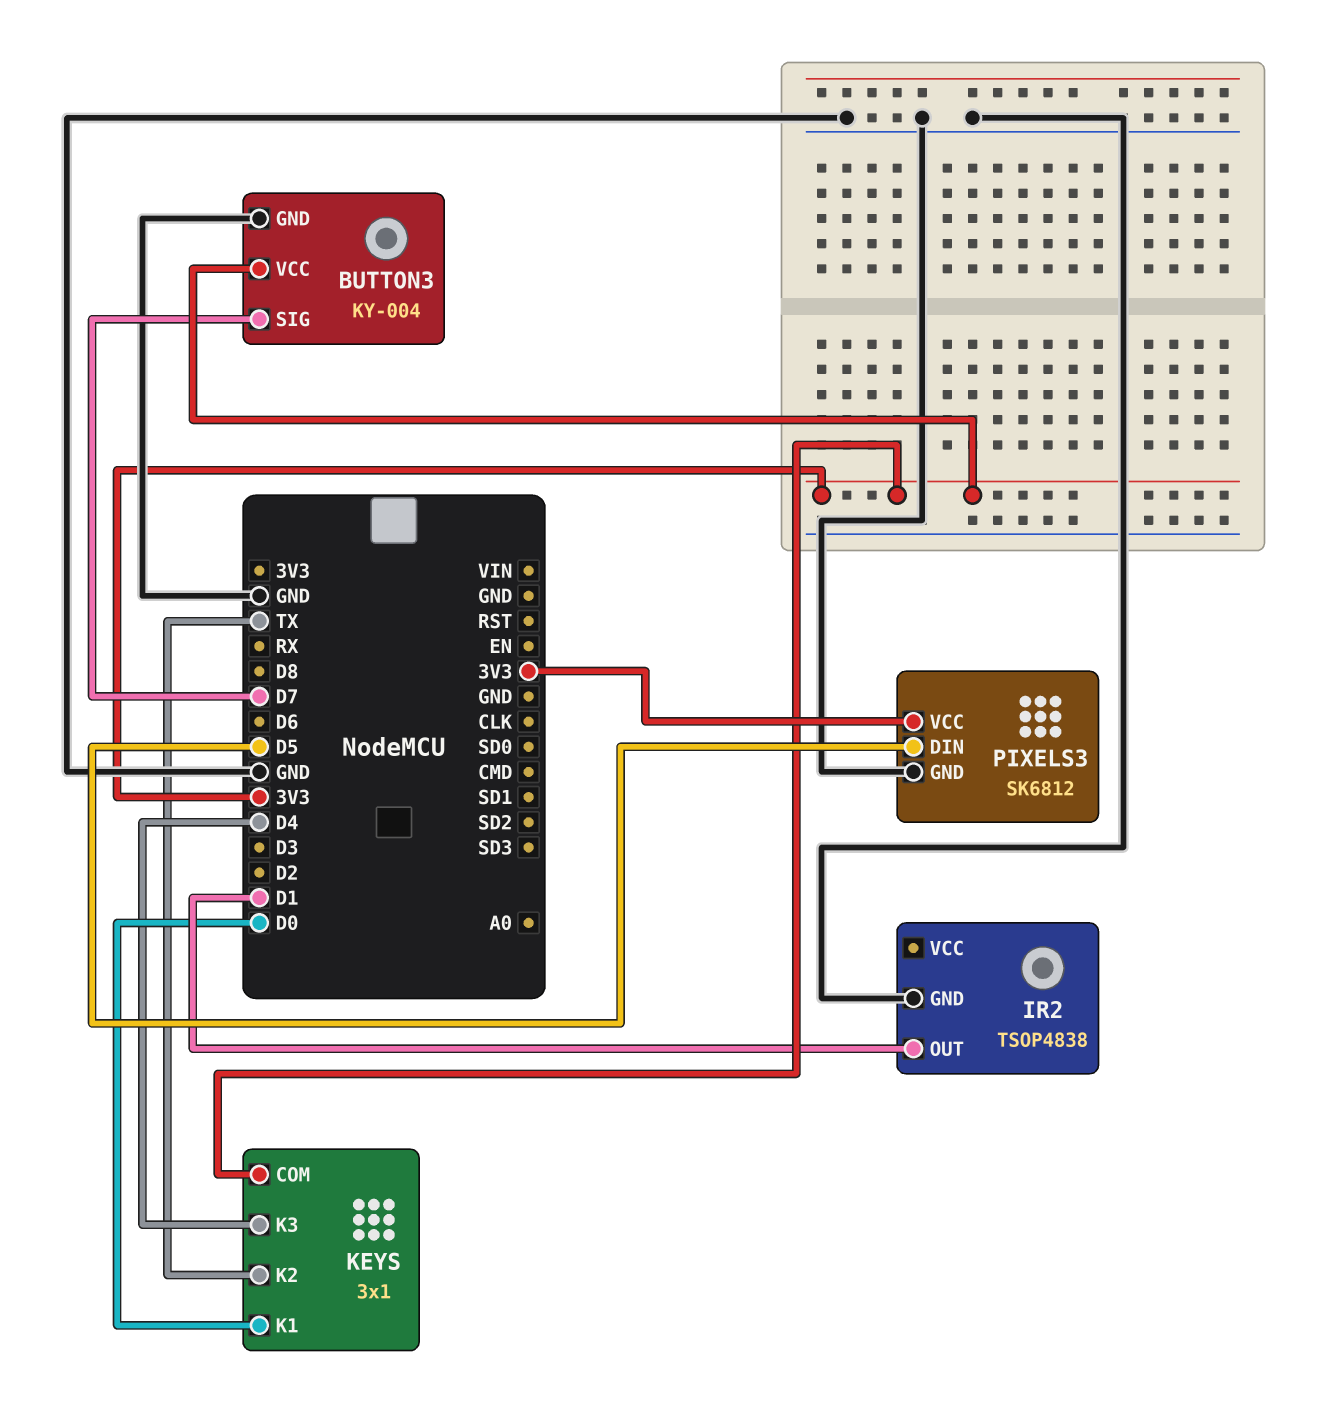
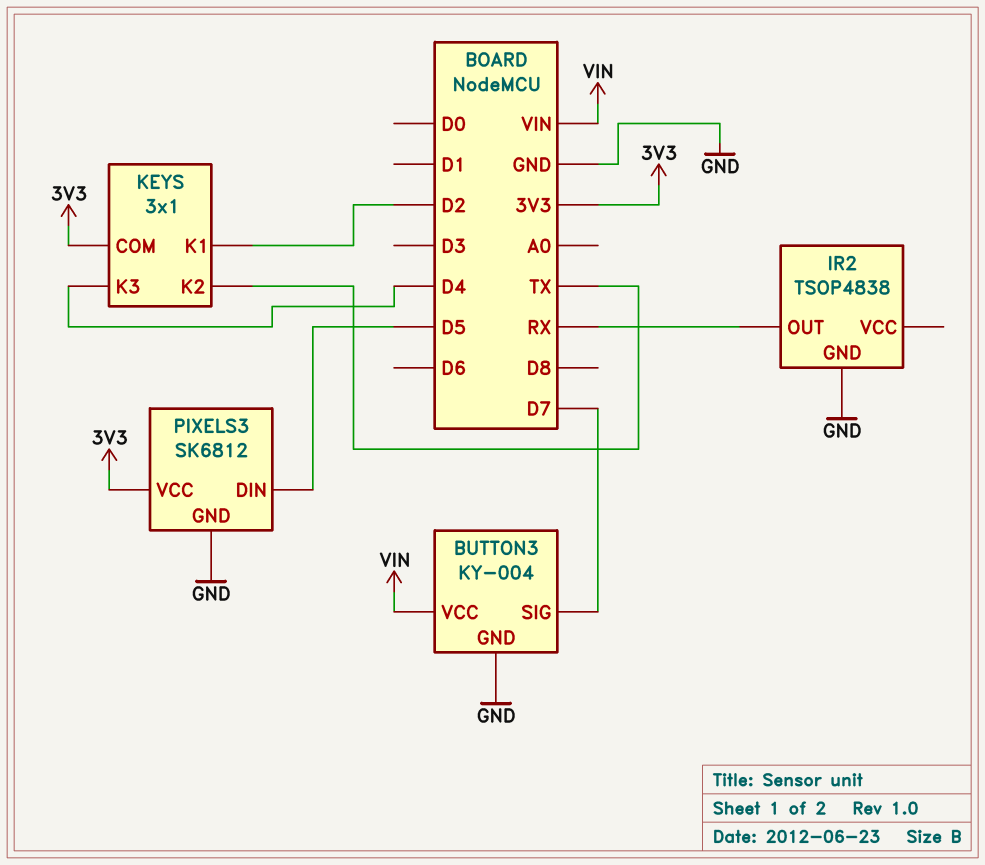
BUTTON3 pin VCC: 3V3 -> VIN
IR2 pin OUT: D1 -> RX
KEYS pin K1: D0 -> D2

